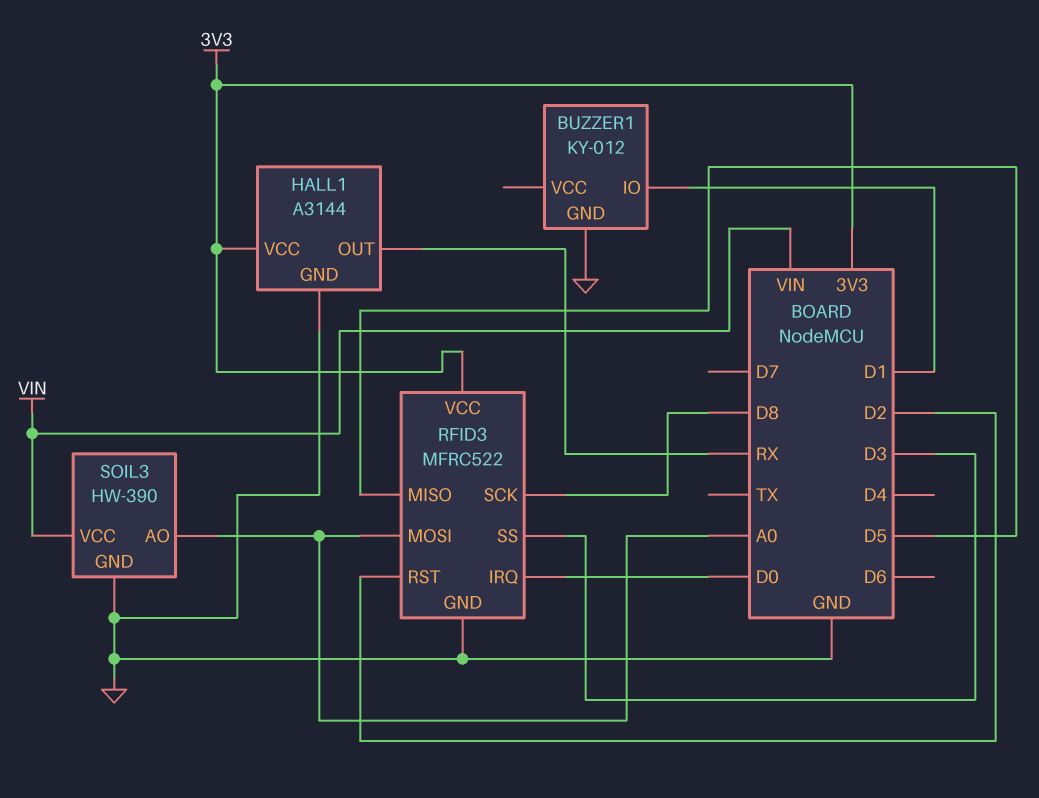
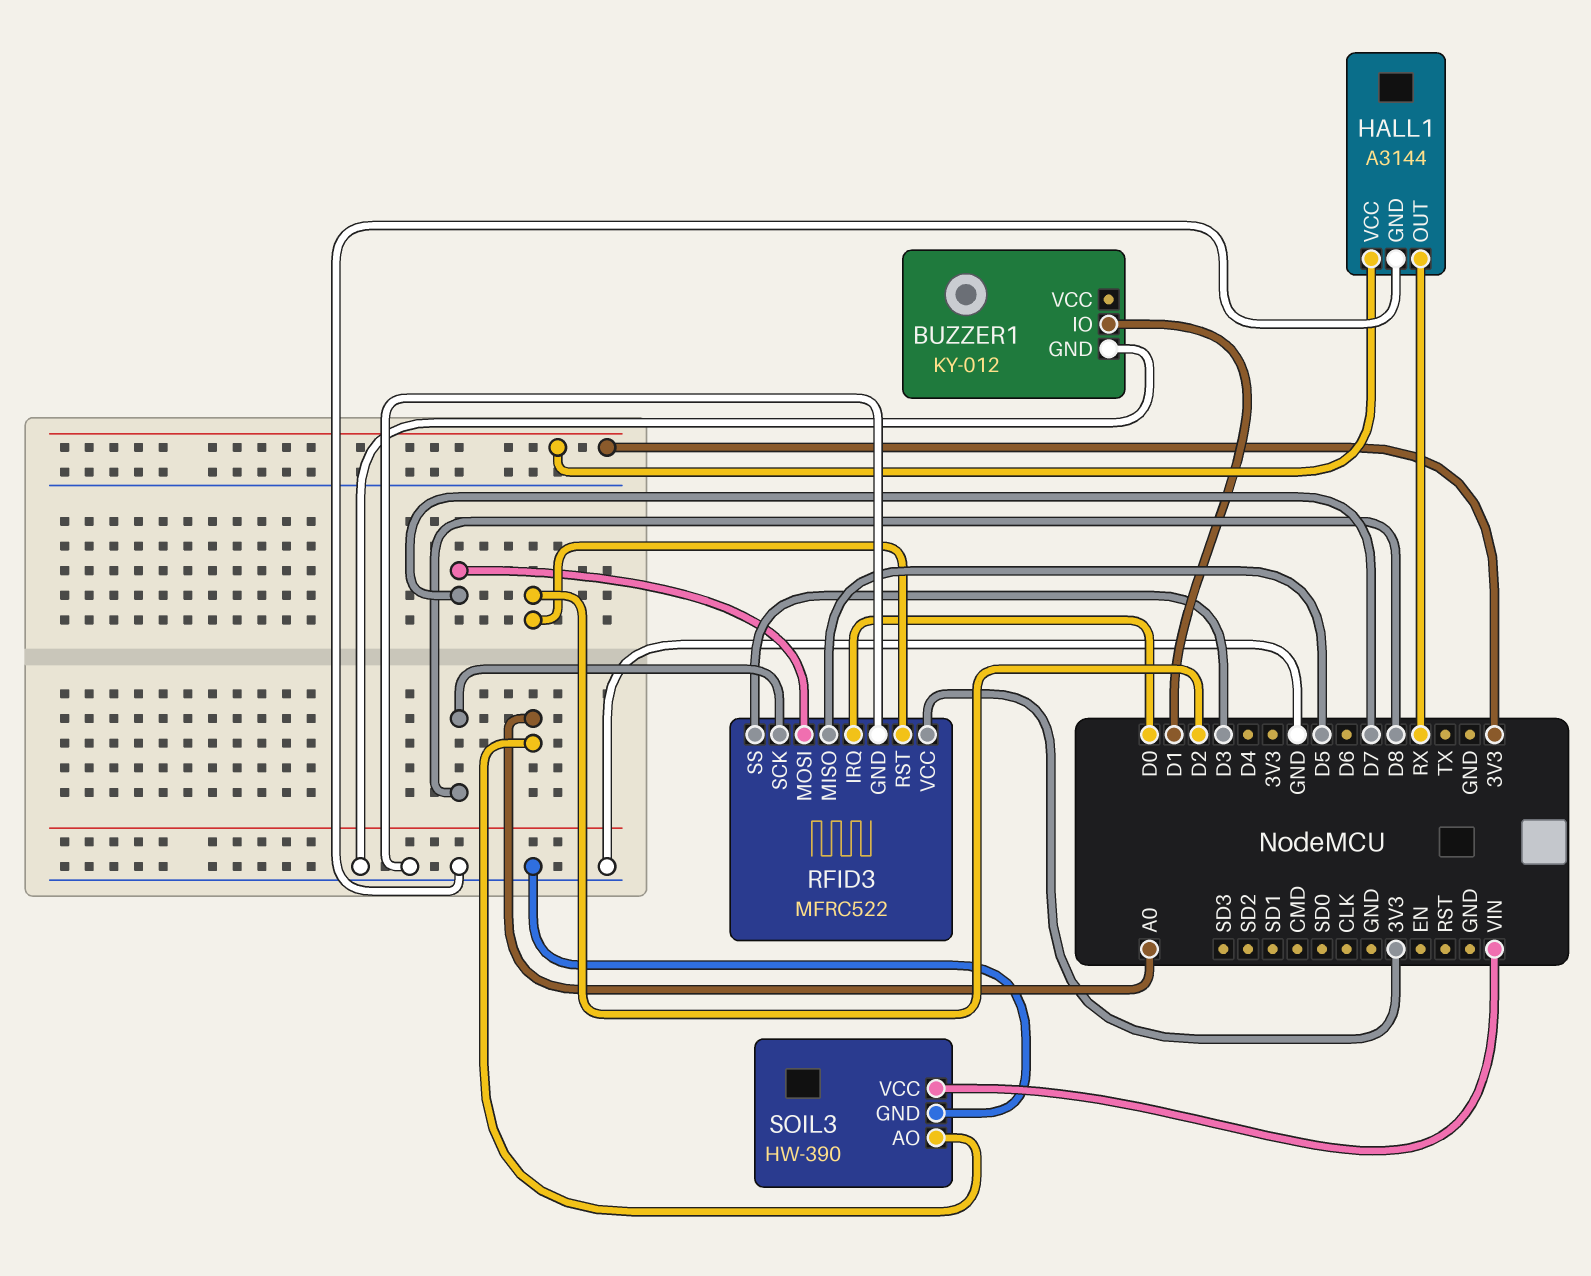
RFID3 pin MOSI: A0 -> D7

